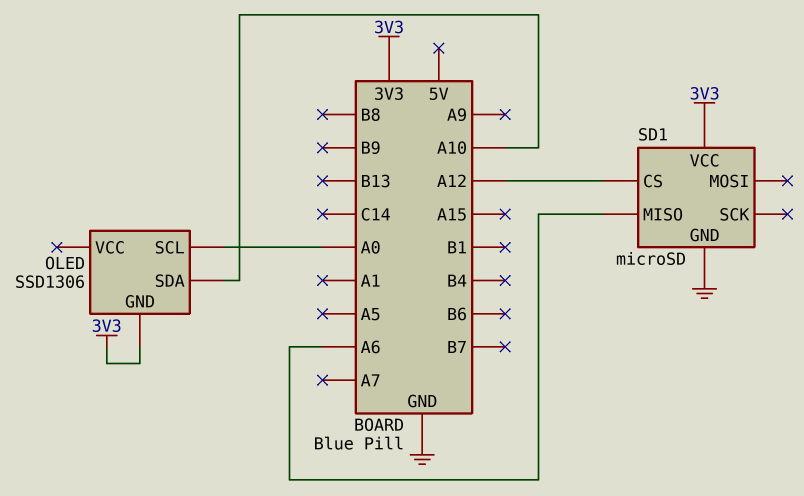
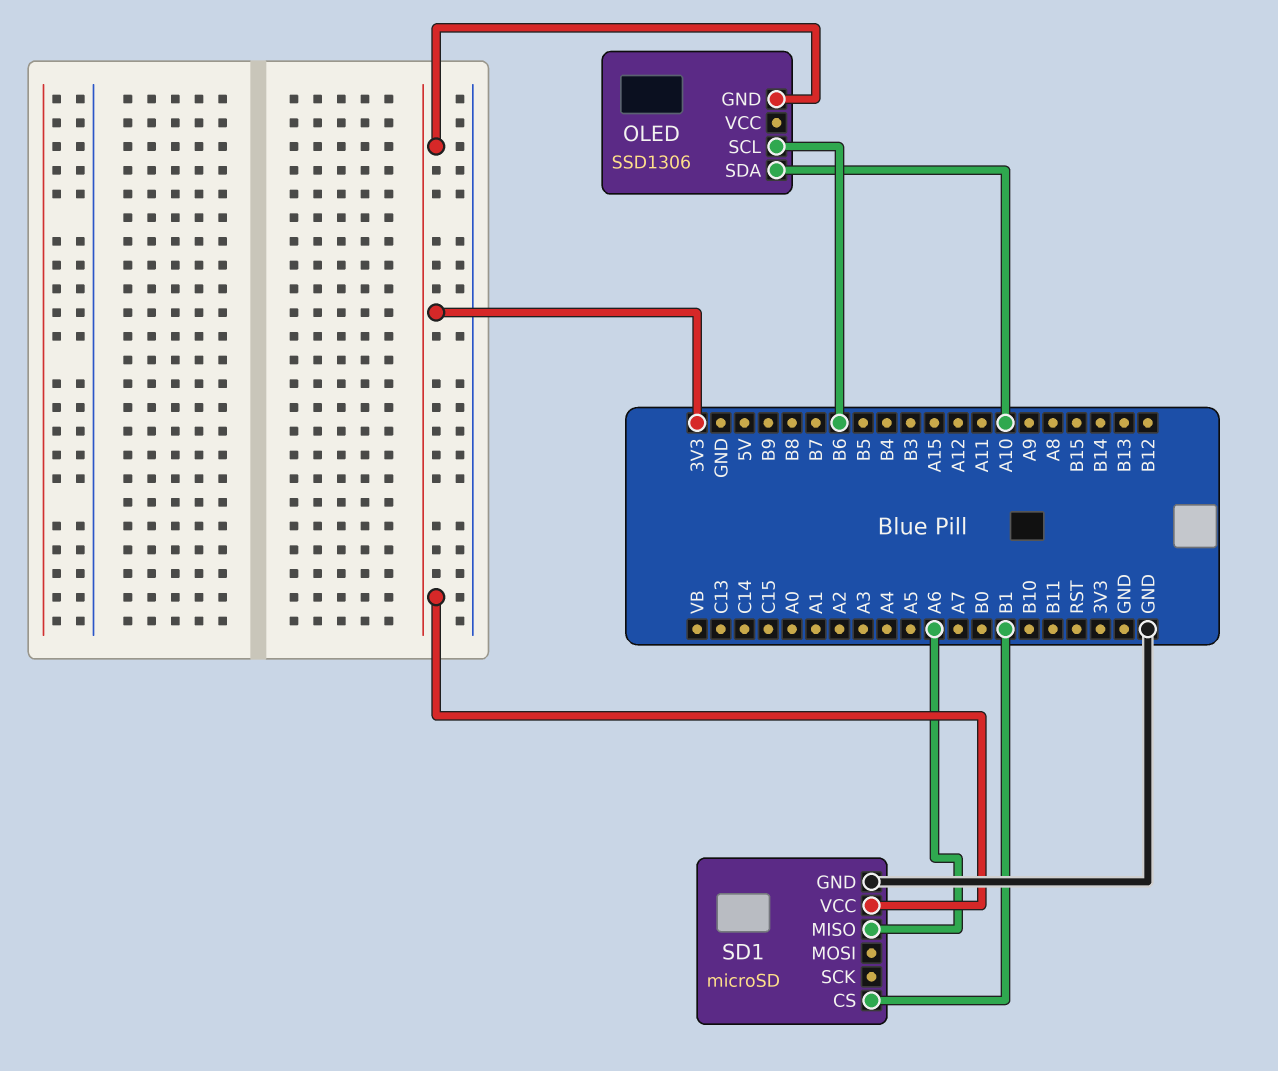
OLED pin SCL: A0 -> B6
SD1 pin CS: A12 -> B1

